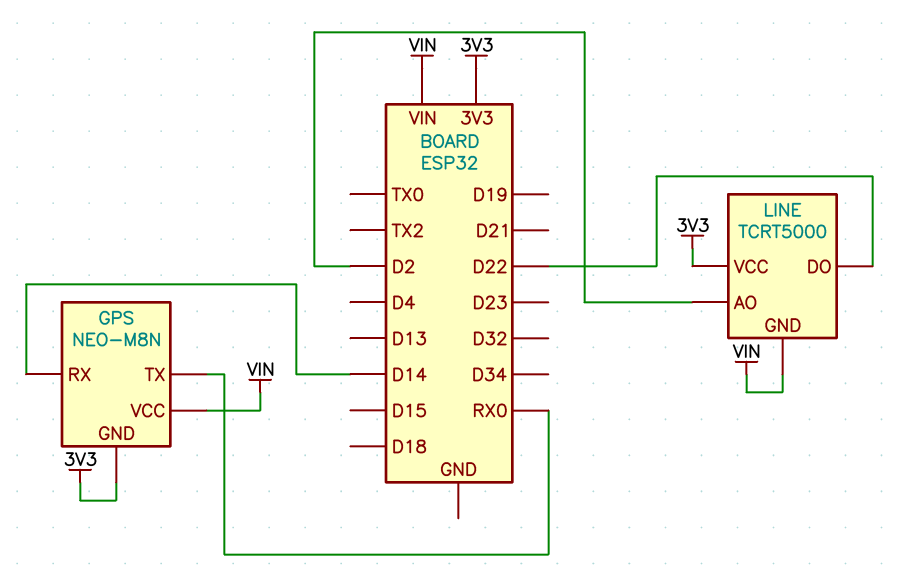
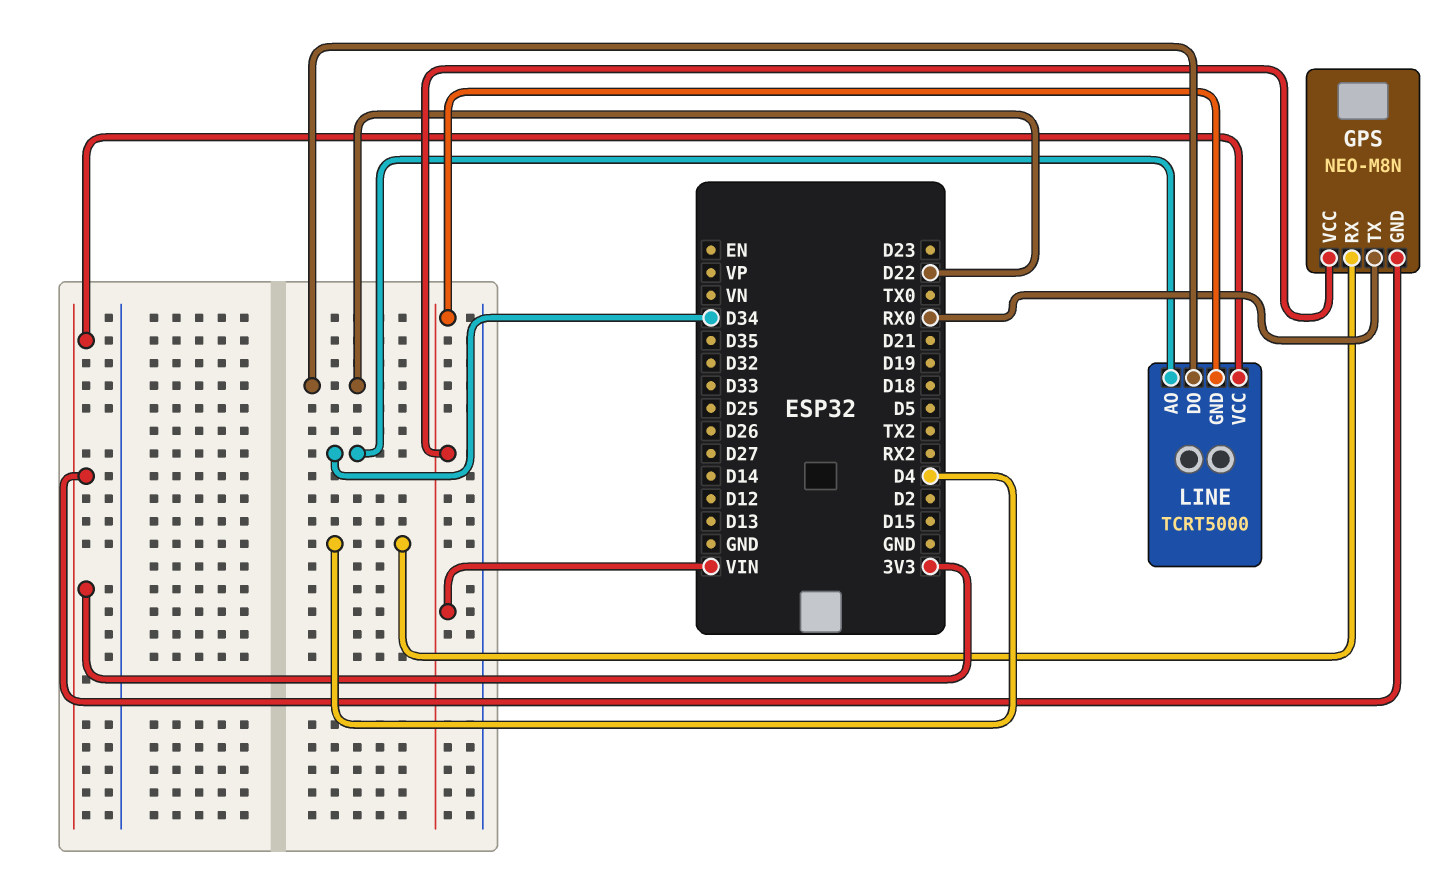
GPS pin RX: D14 -> D4
LINE pin AO: D2 -> D34

